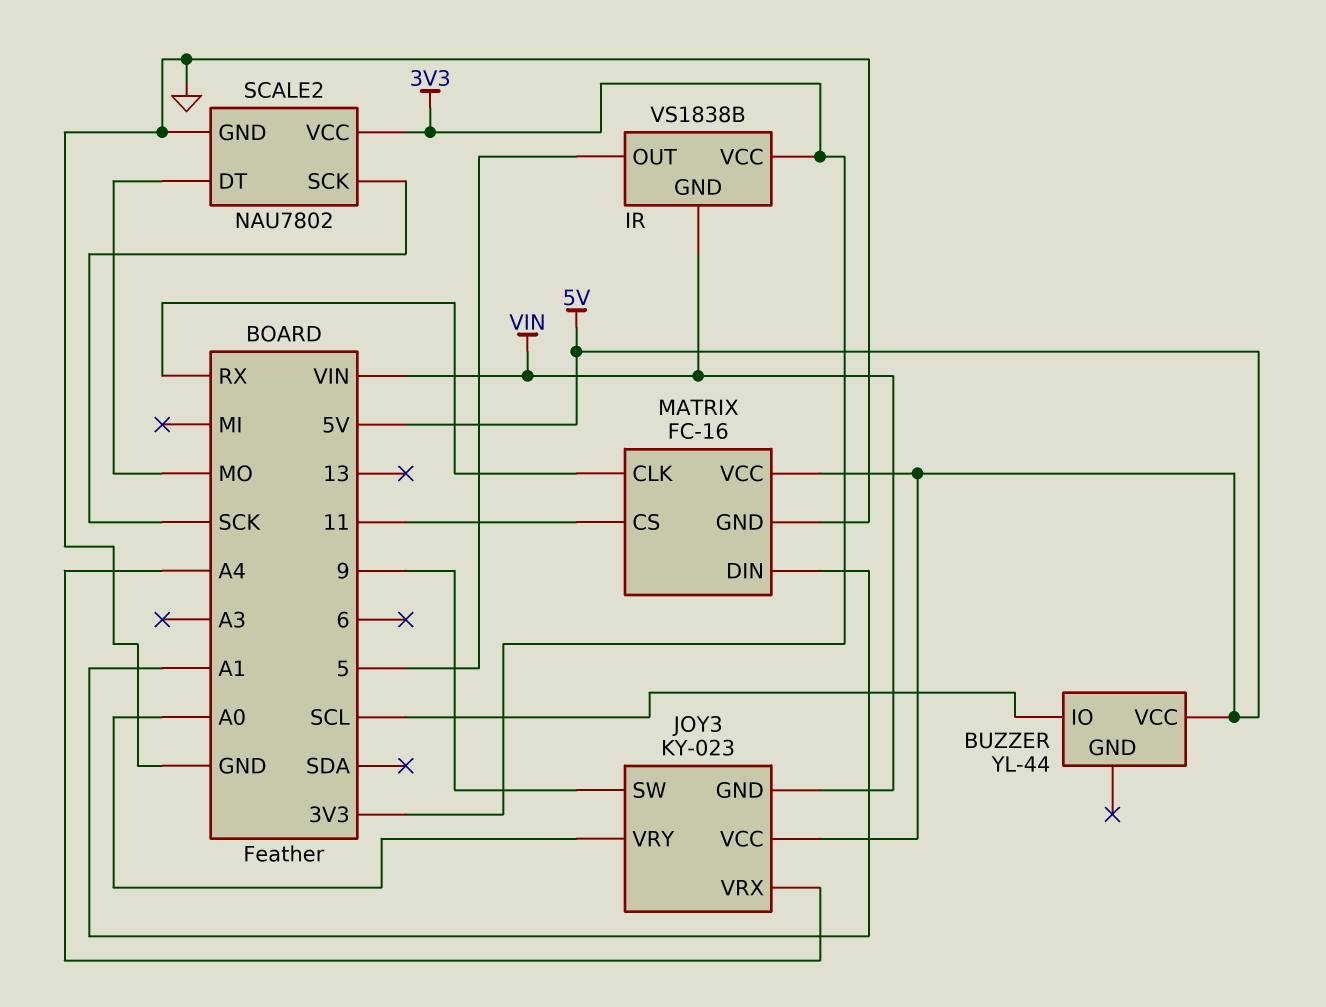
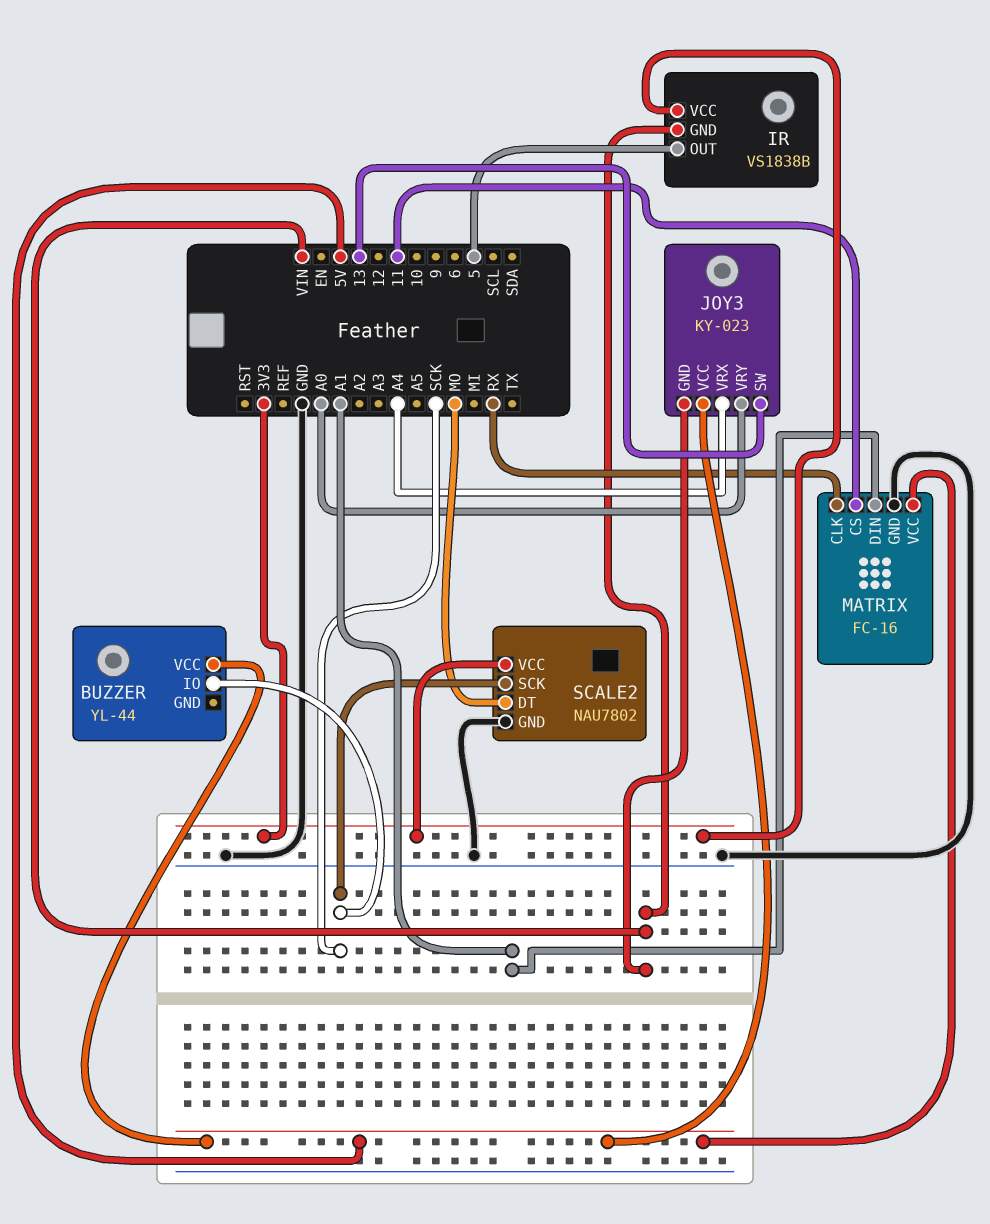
BUZZER pin IO: SCL -> SCK
JOY3 pin SW: 9 -> 13

